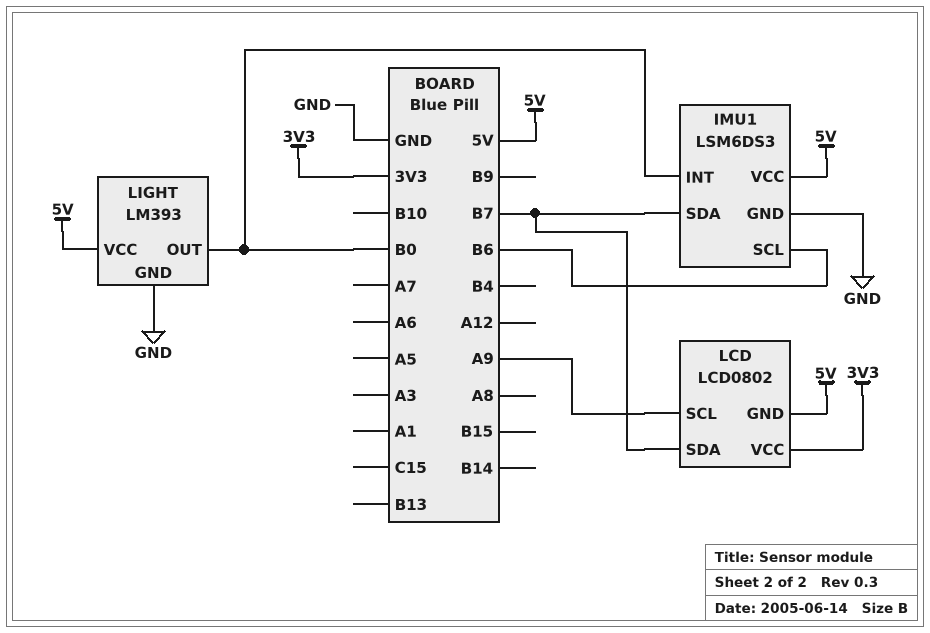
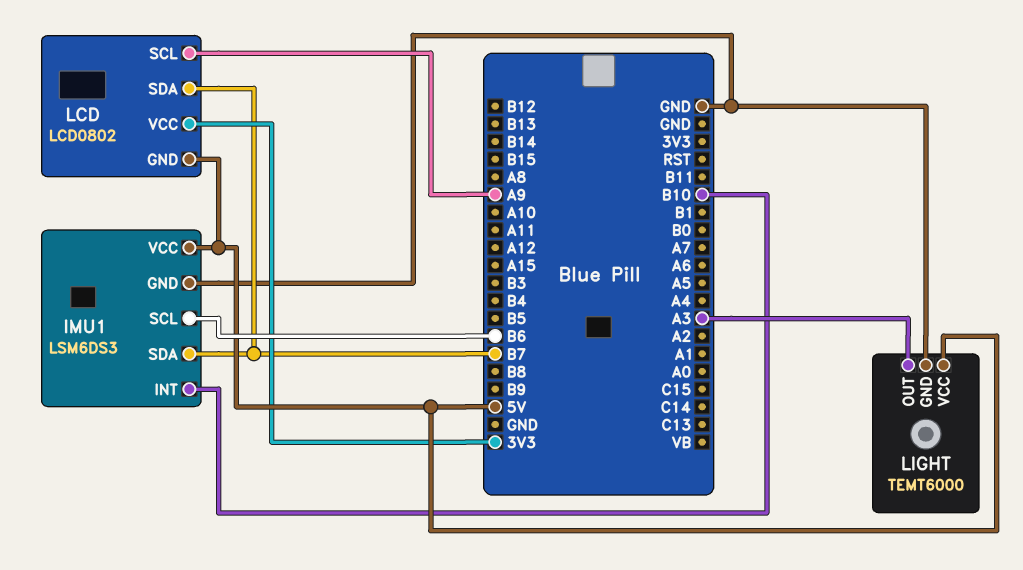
IMU1 pin INT: B0 -> B10
LIGHT: LM393 -> TEMT6000
LIGHT pin OUT: B0 -> A3

